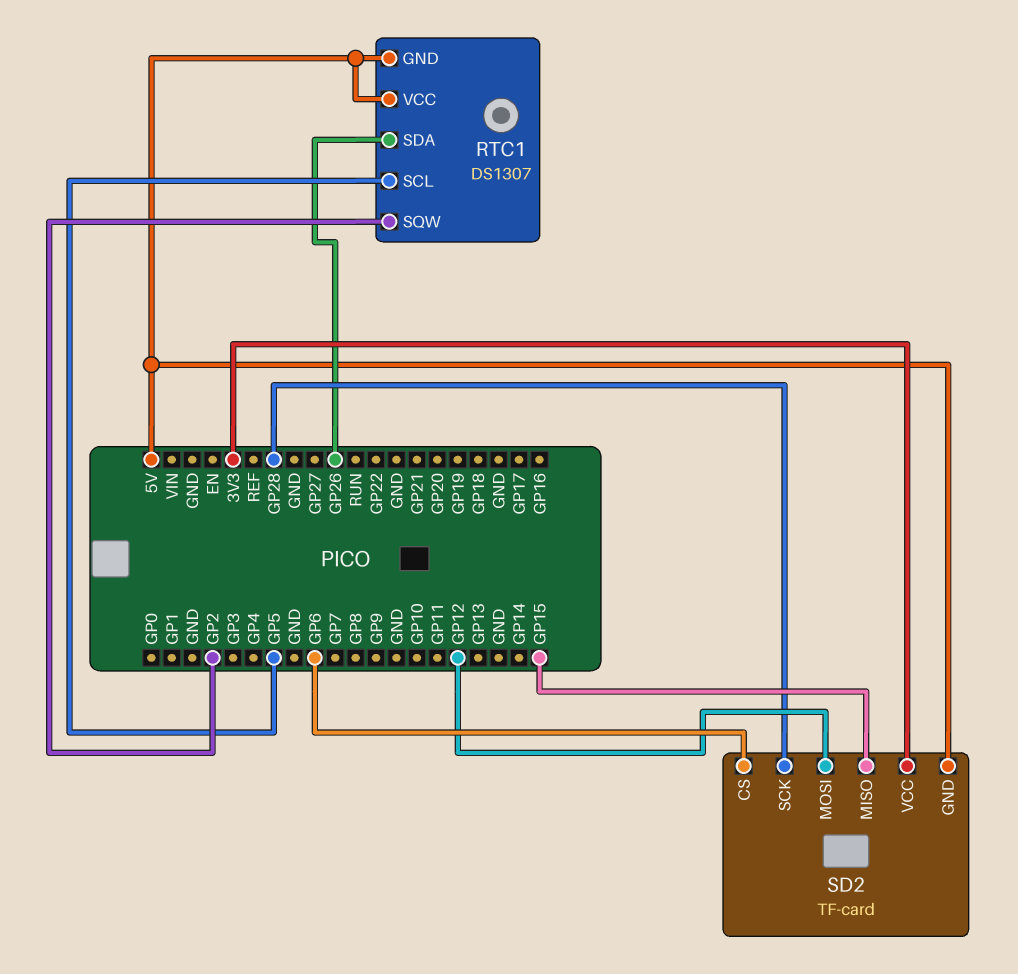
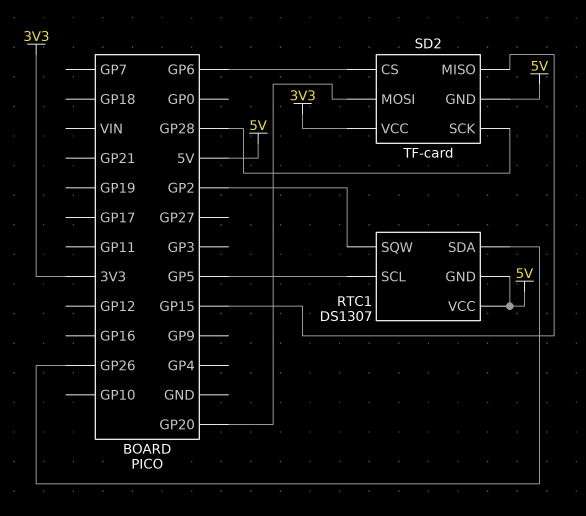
SD2 pin MOSI: GP12 -> GP20

